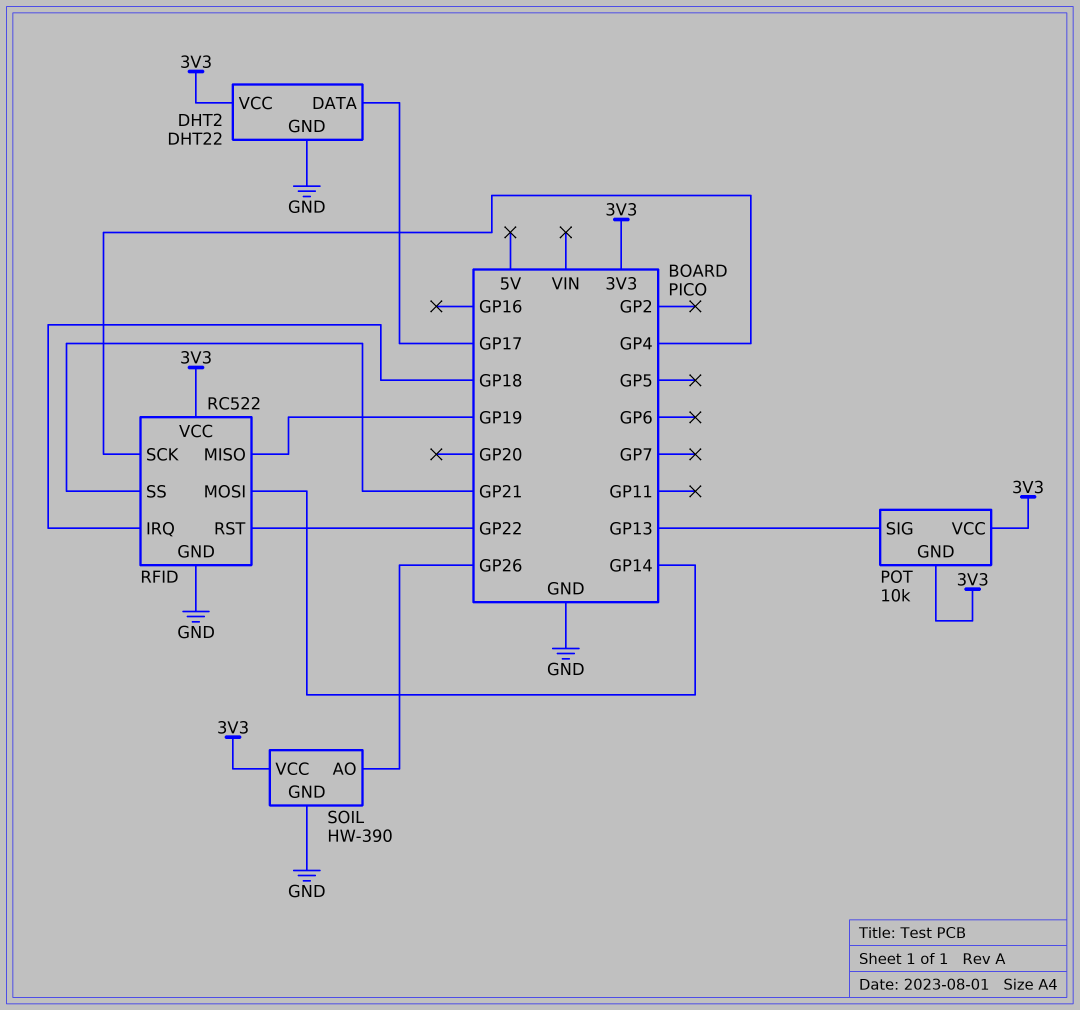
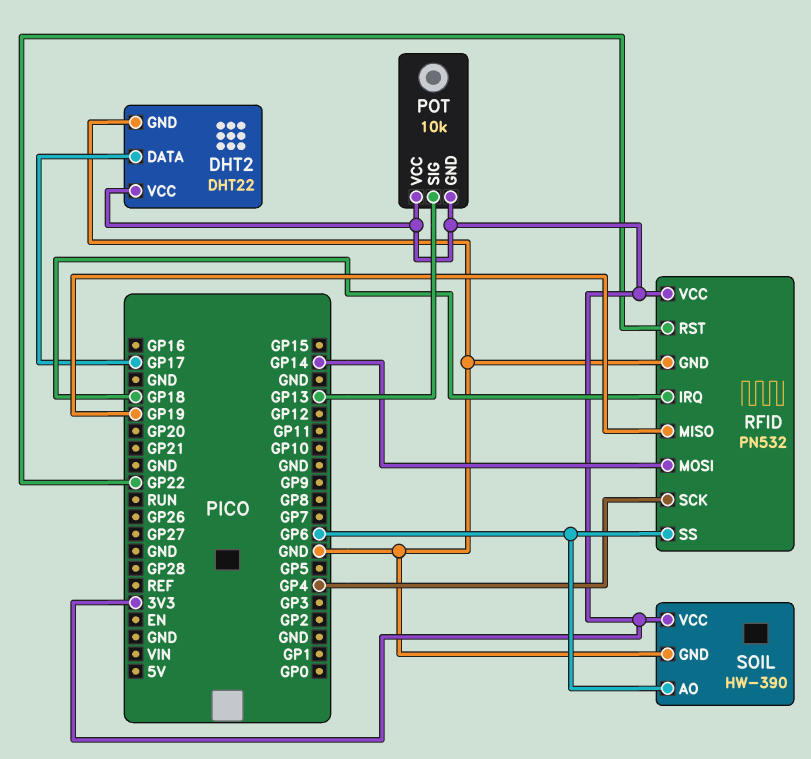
RFID: RC522 -> PN532
RFID pin SS: GP21 -> GP6
SOIL pin AO: GP26 -> GP6

